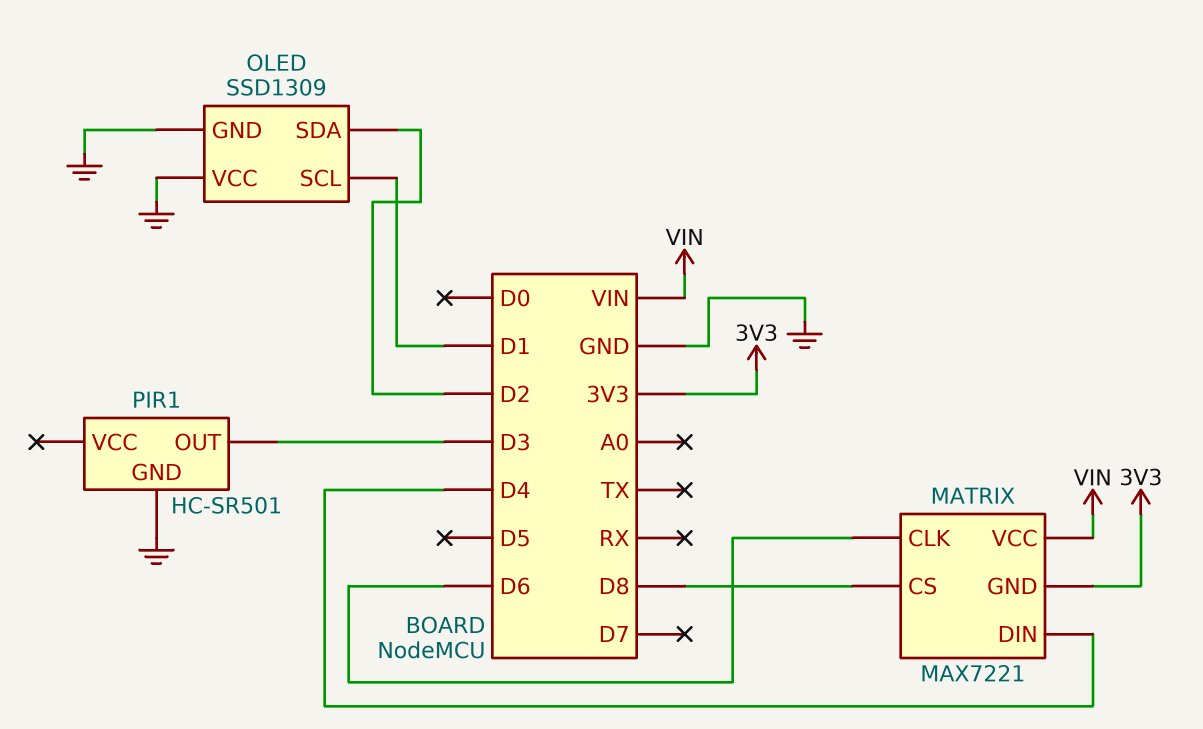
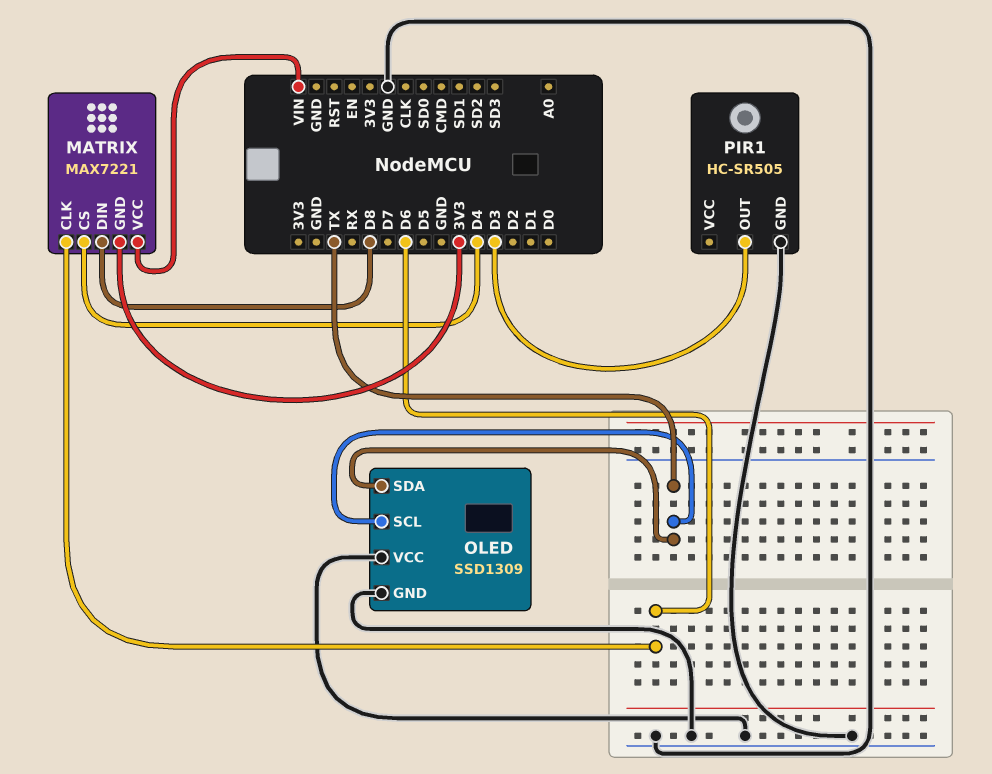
MATRIX pin CS: D8 -> D4
MATRIX pin DIN: D4 -> D8
OLED pin SCL: D1 -> TX
OLED pin SDA: D2 -> TX
PIR1: HC-SR501 -> HC-SR505

